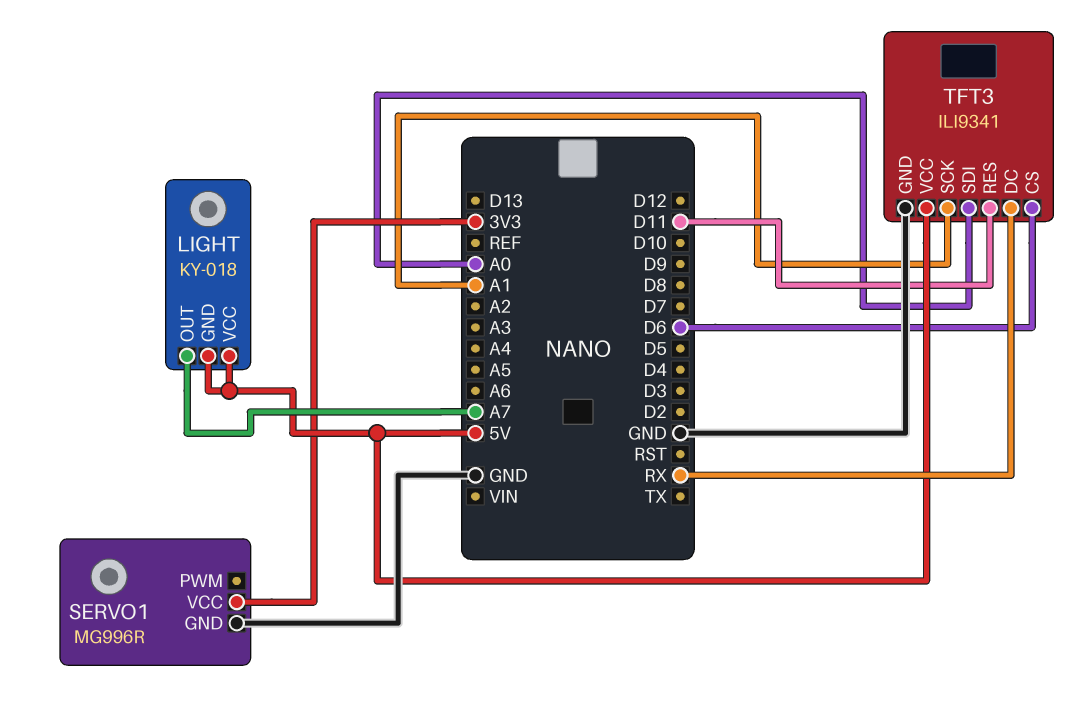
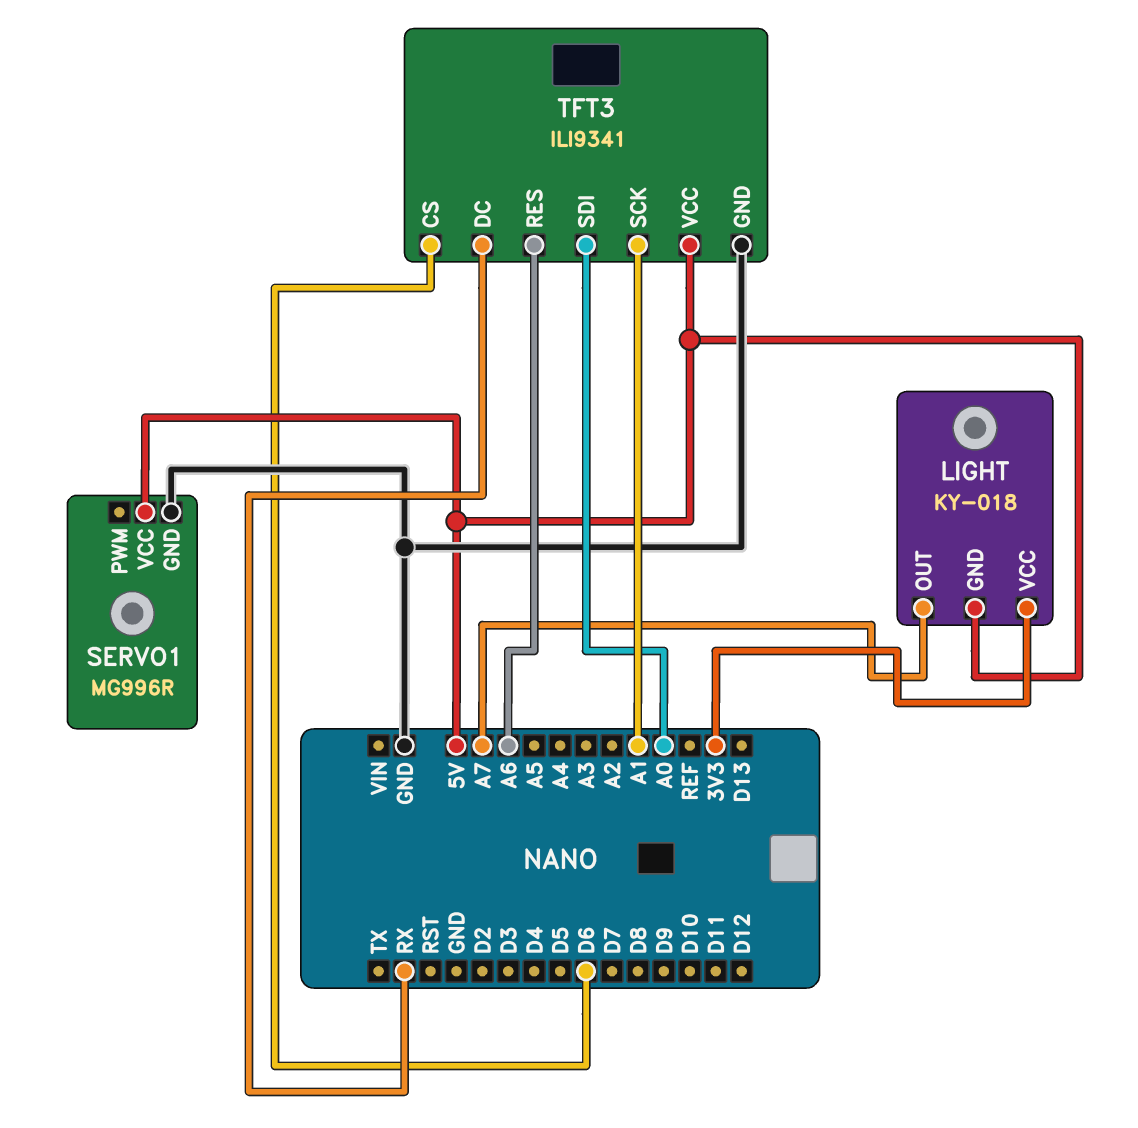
LIGHT pin VCC: 5V -> 3V3
SERVO1 pin VCC: 3V3 -> 5V
TFT3 pin RES: D11 -> A6

